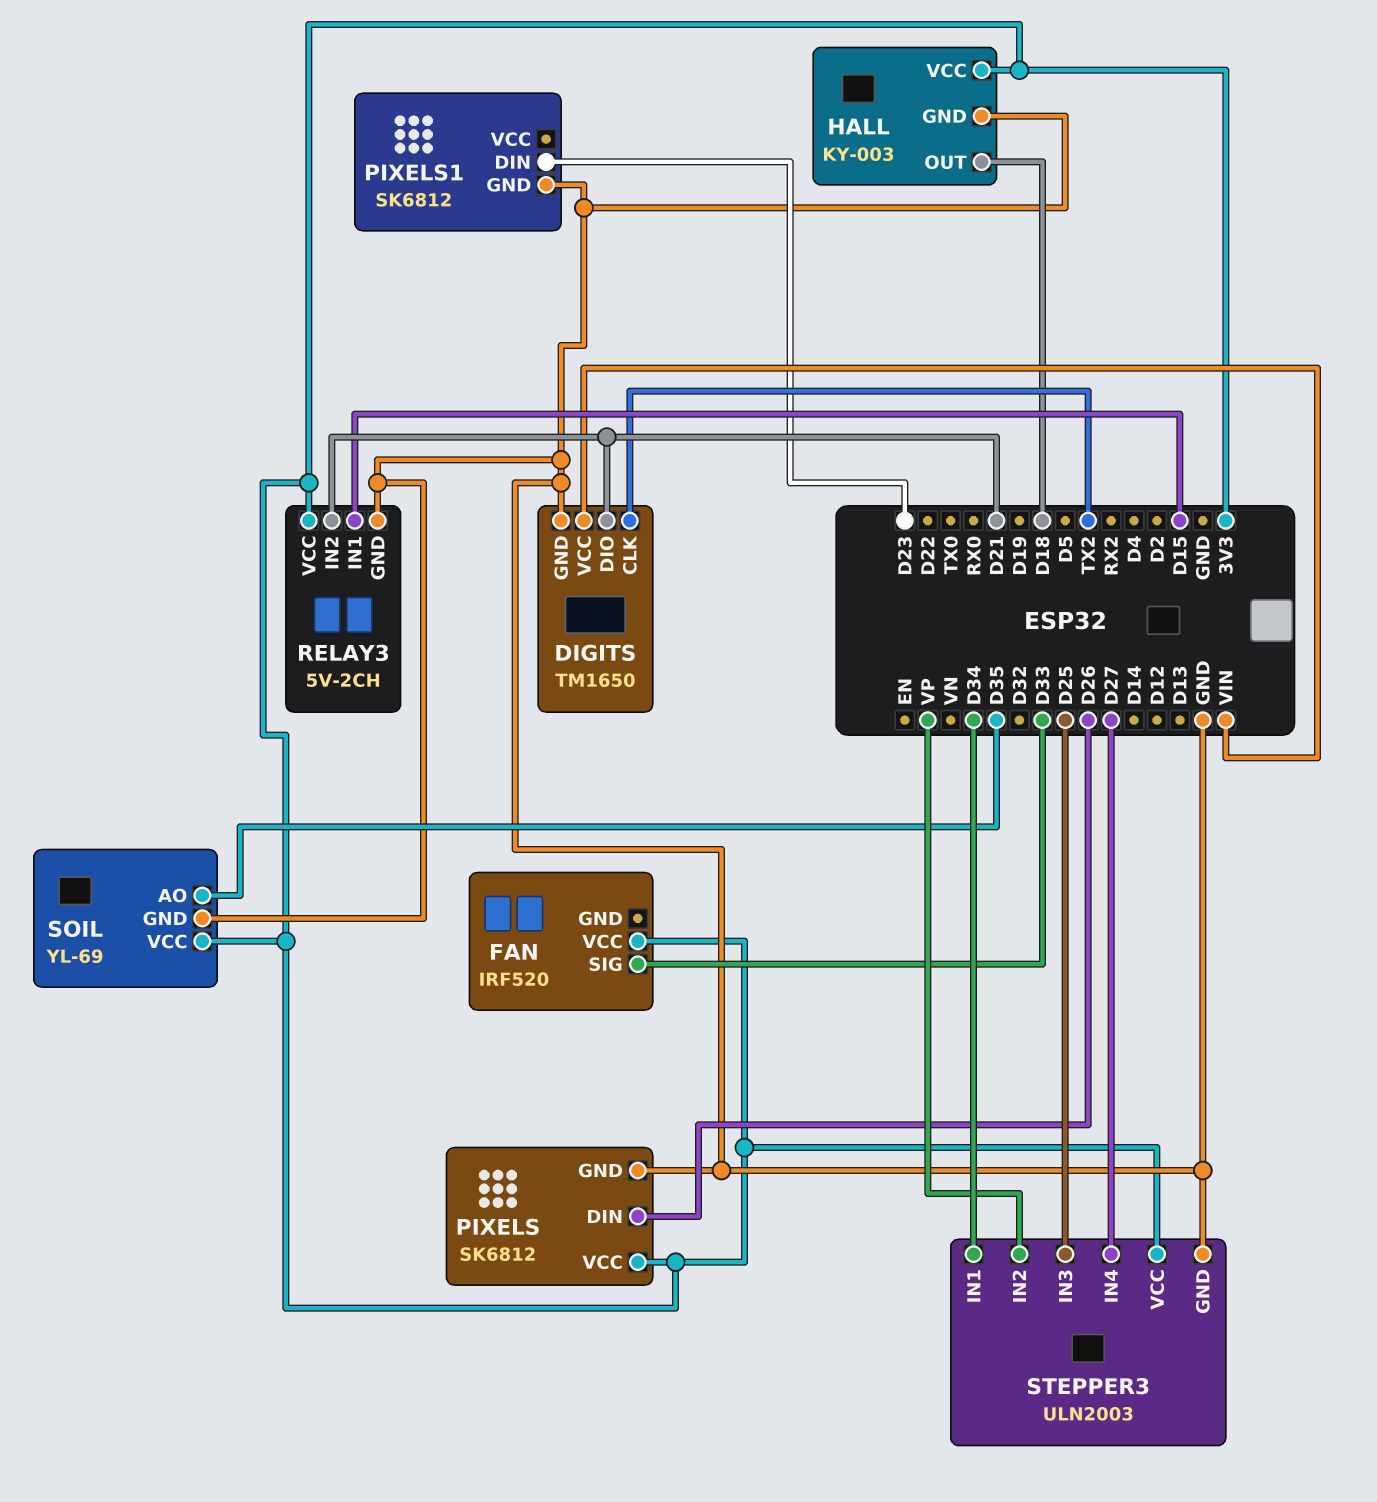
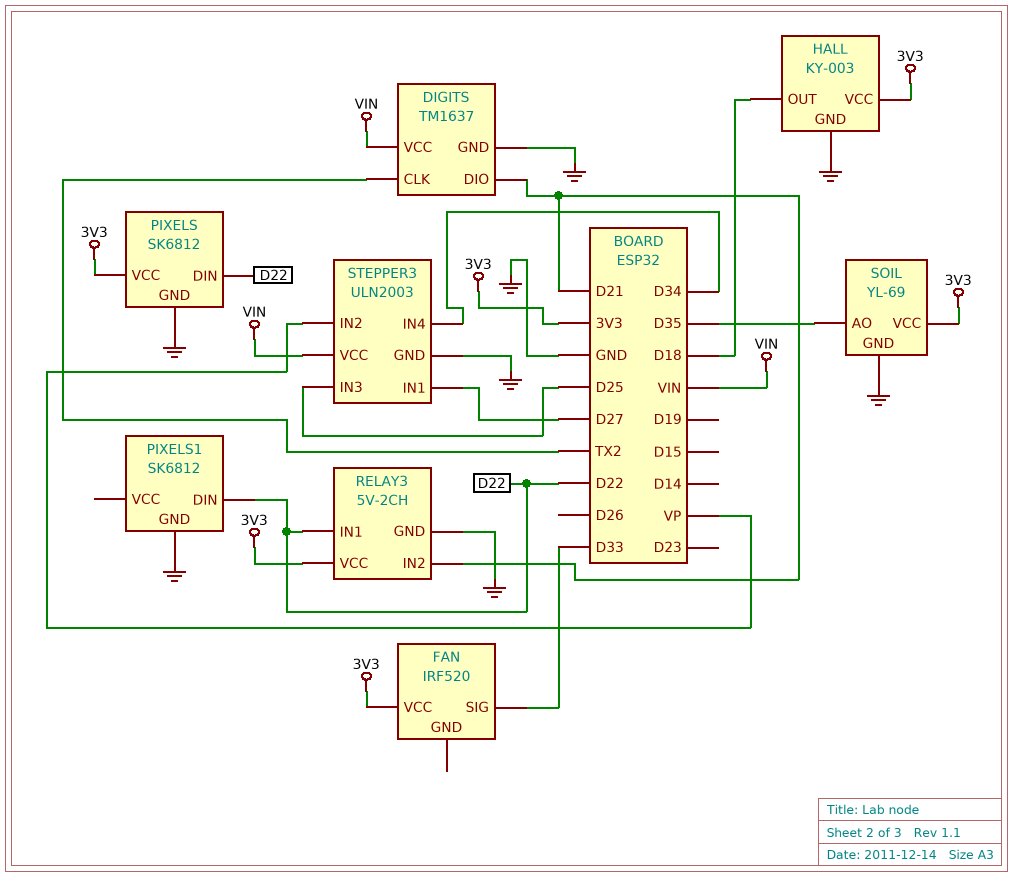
DIGITS: TM1650 -> TM1637
PIXELS pin DIN: D26 -> D22
PIXELS1 pin DIN: D23 -> D22
RELAY3 pin IN1: D15 -> D22
STEPPER3 pin IN1: D34 -> D27
STEPPER3 pin IN4: D27 -> D34
STEPPER3 pin VCC: 3V3 -> VIN

